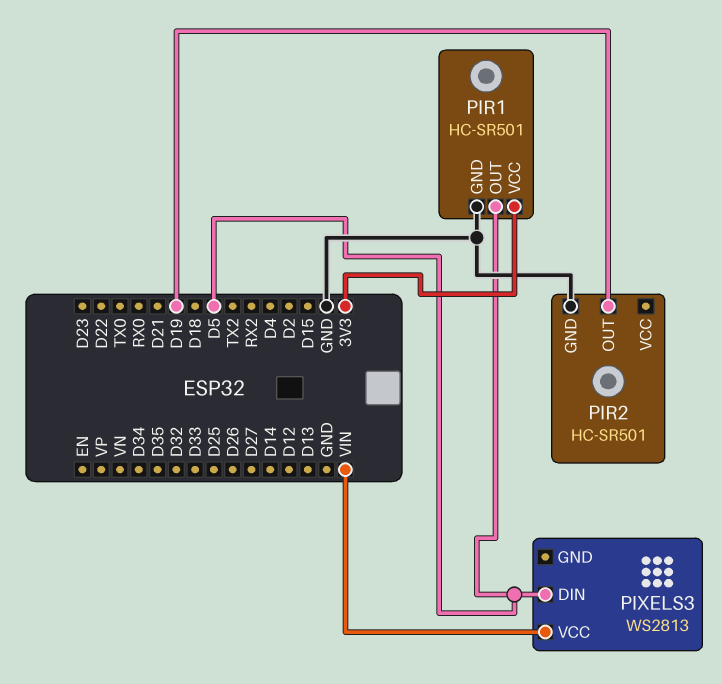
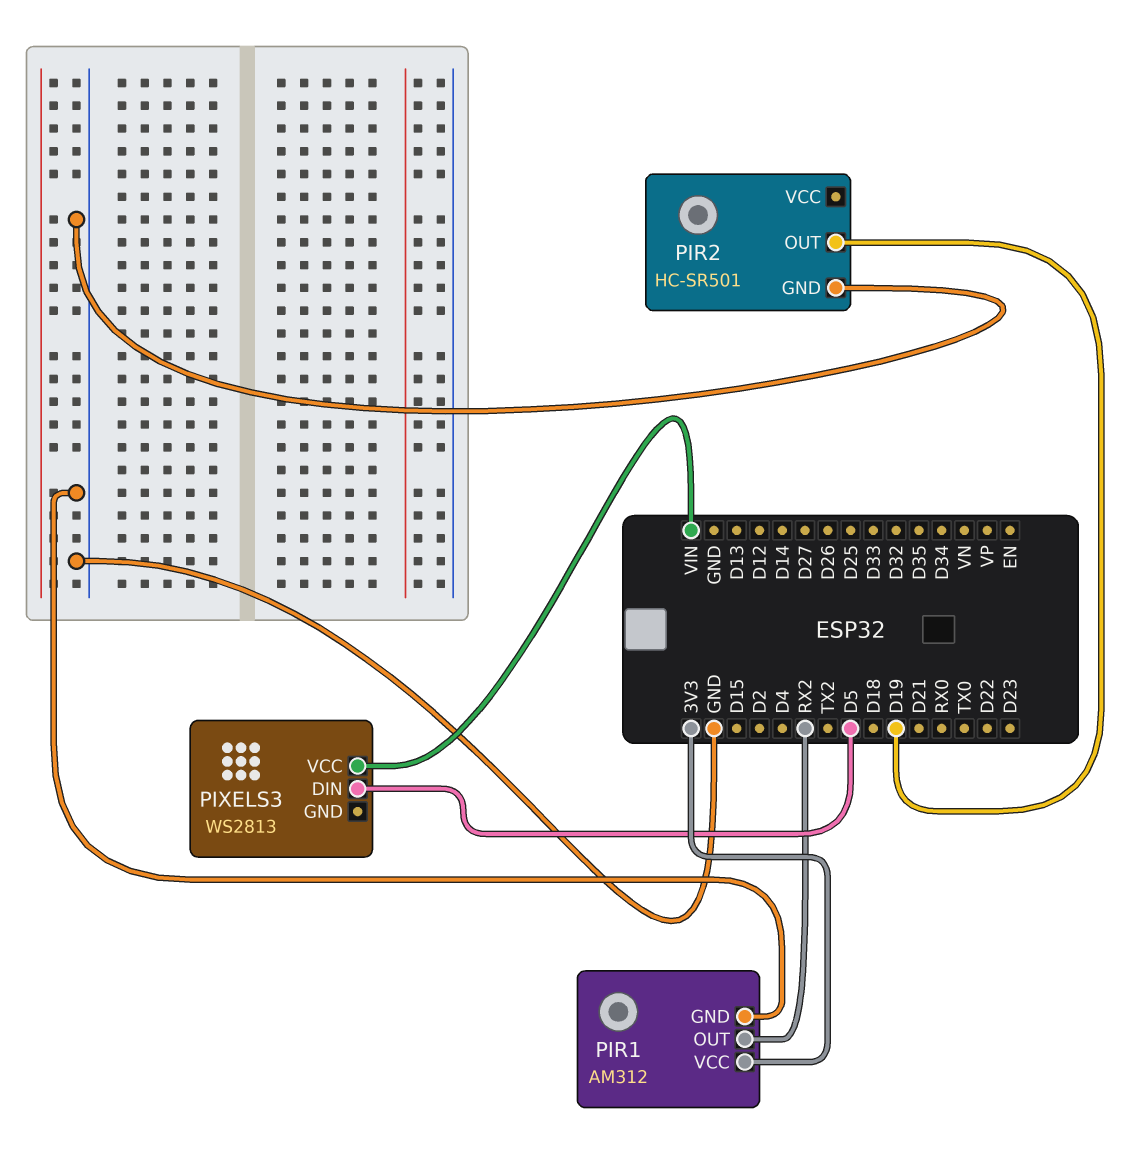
PIR1: HC-SR501 -> AM312
PIR1 pin OUT: D5 -> RX2

